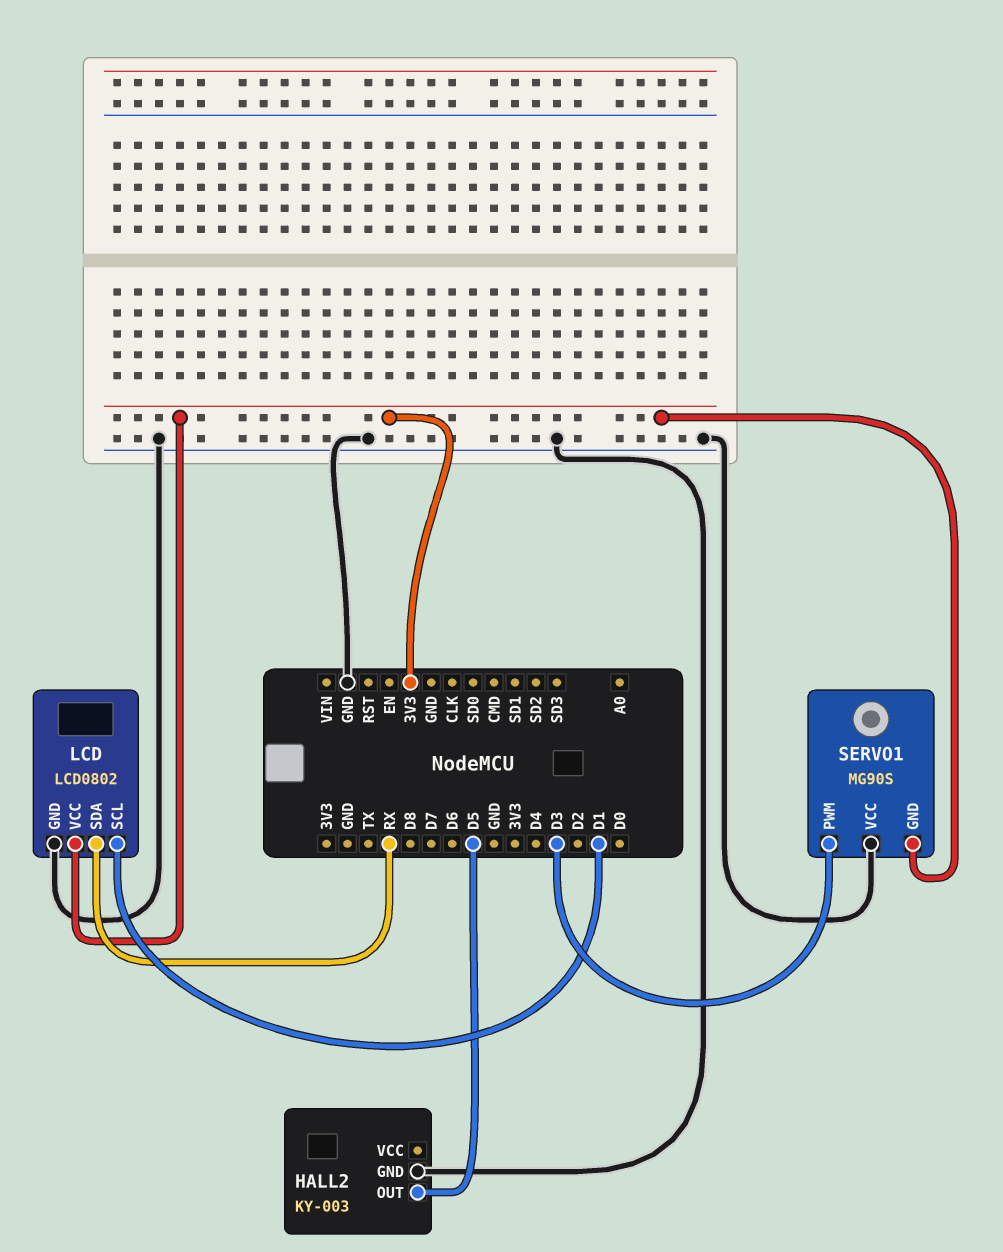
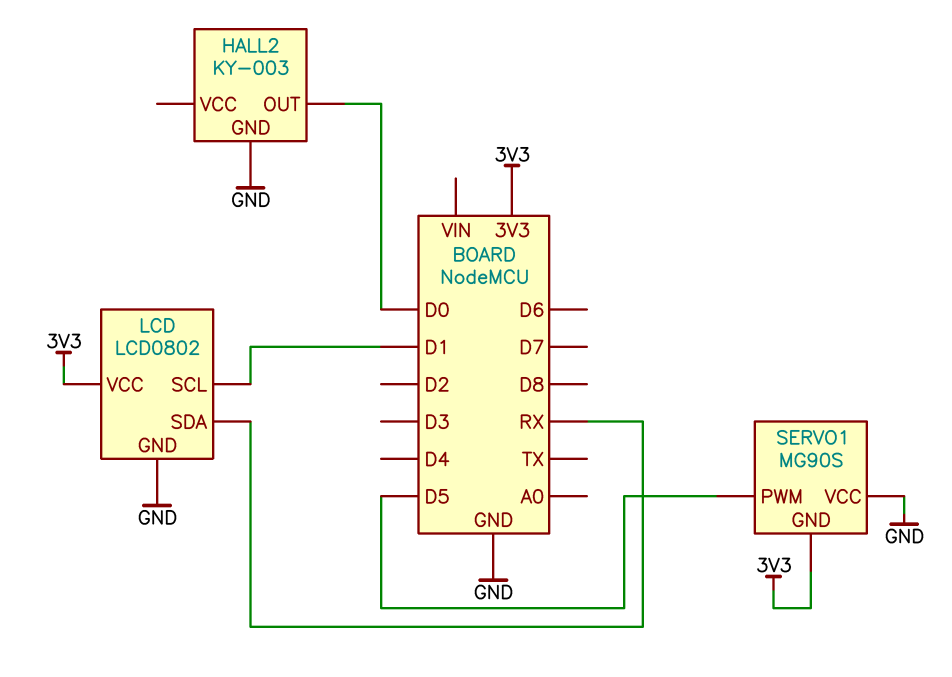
HALL2 pin OUT: D5 -> D0
SERVO1 pin PWM: D3 -> D5

